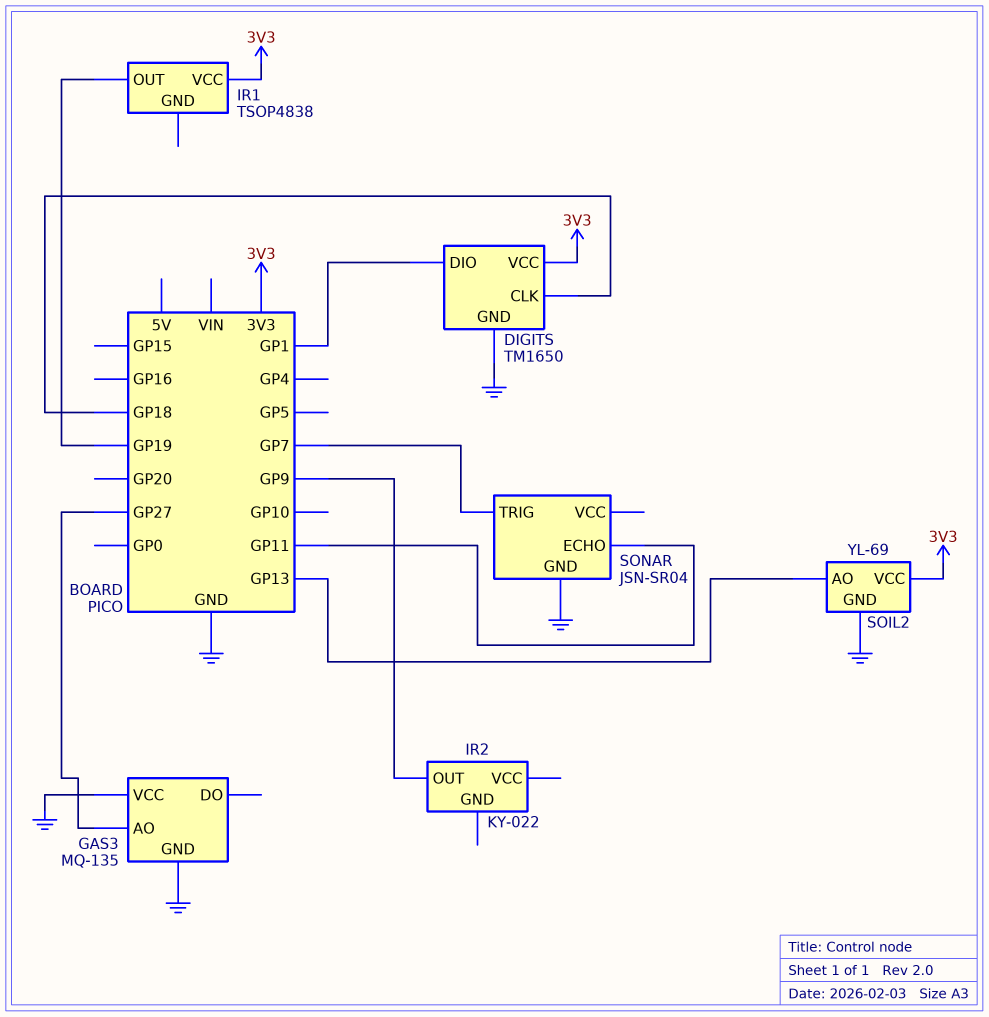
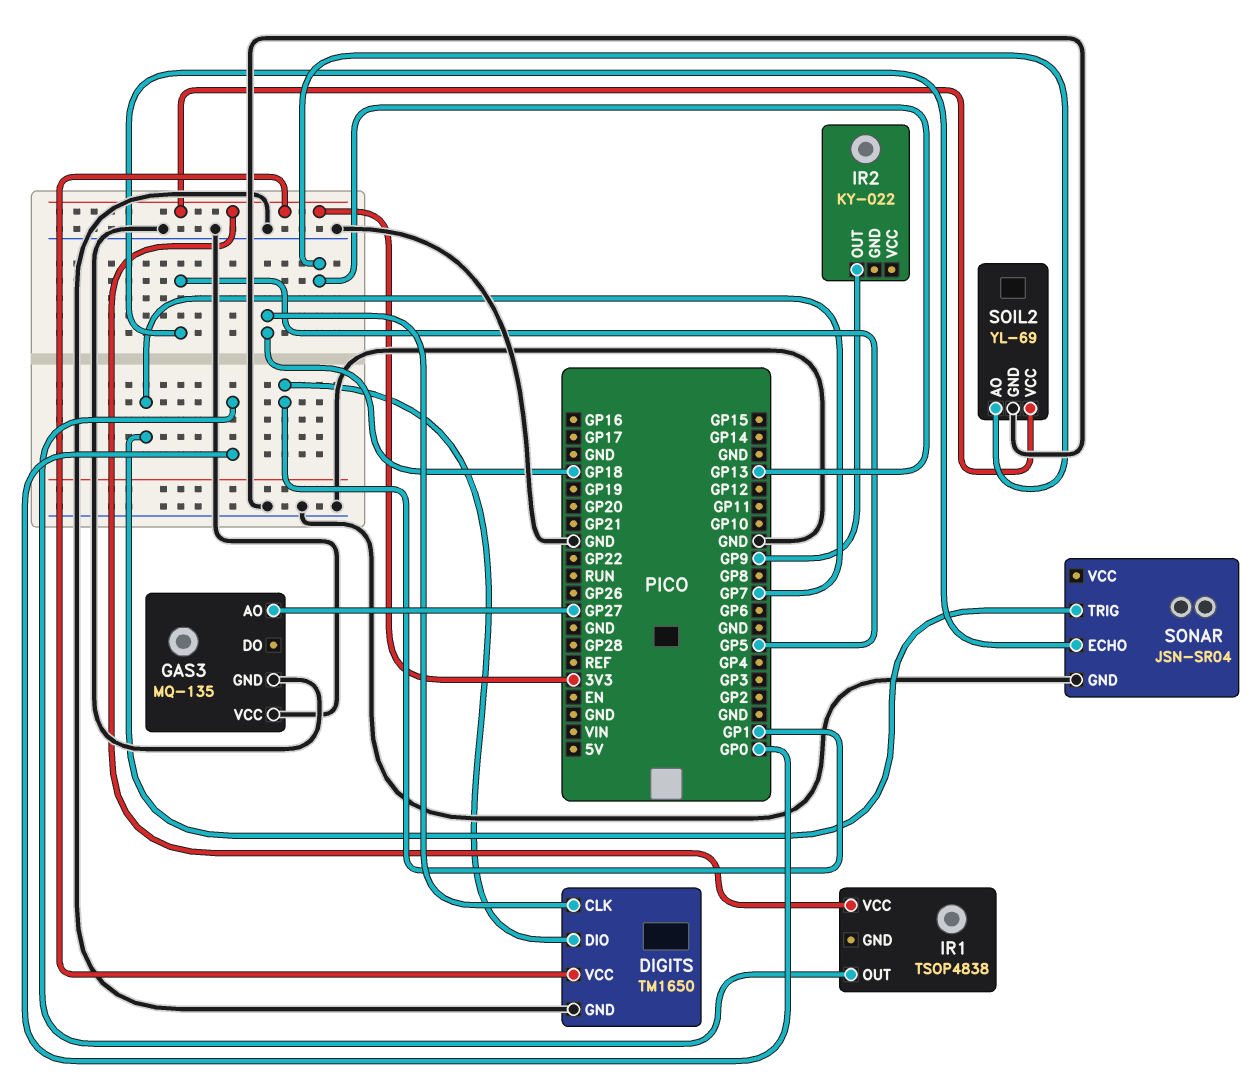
IR1 pin OUT: GP19 -> GP0
SONAR pin ECHO: GP11 -> GP5

